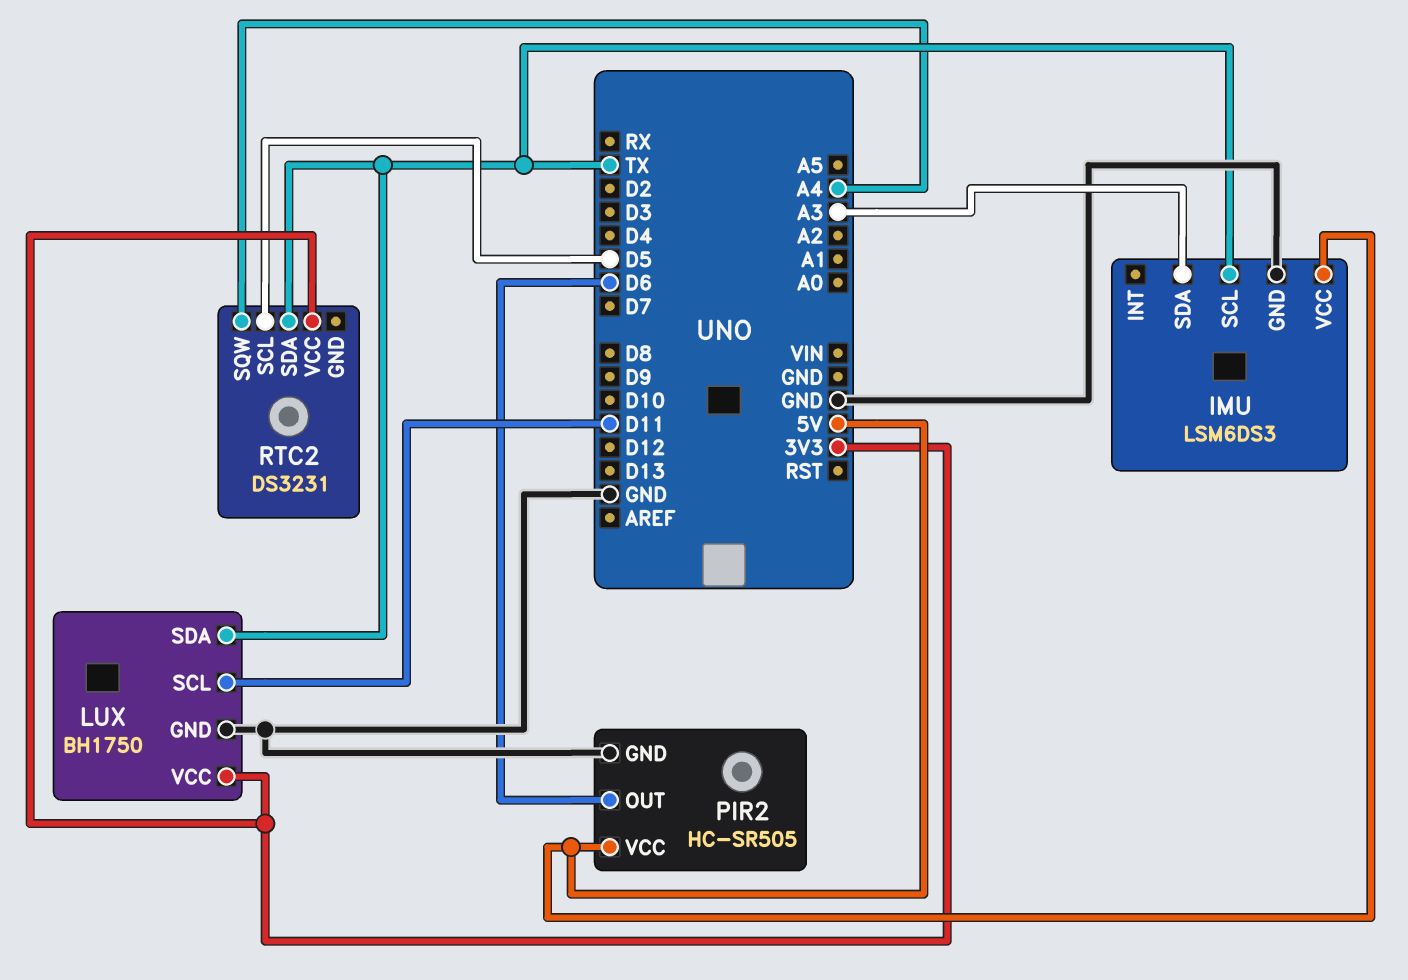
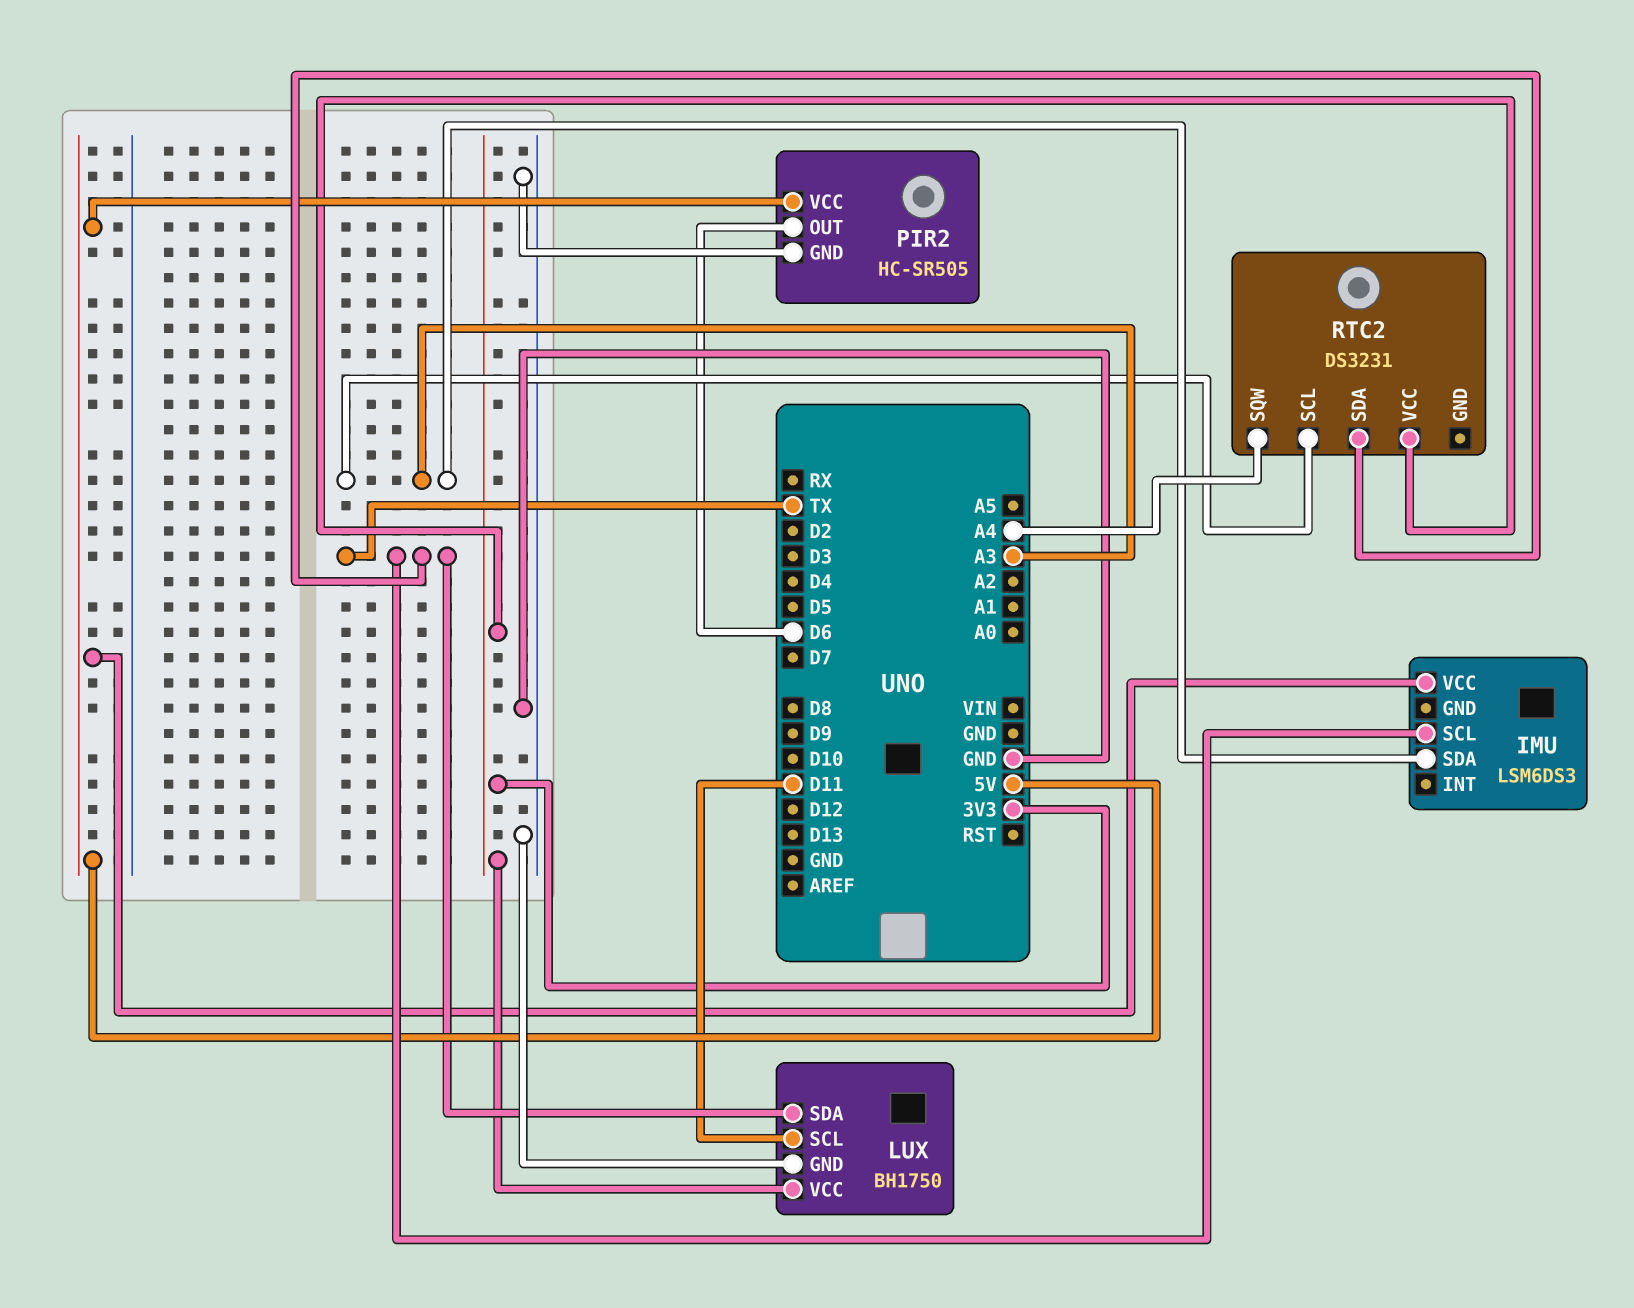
IMU pin GND: GND -> none
RTC2 pin SCL: D5 -> A3

